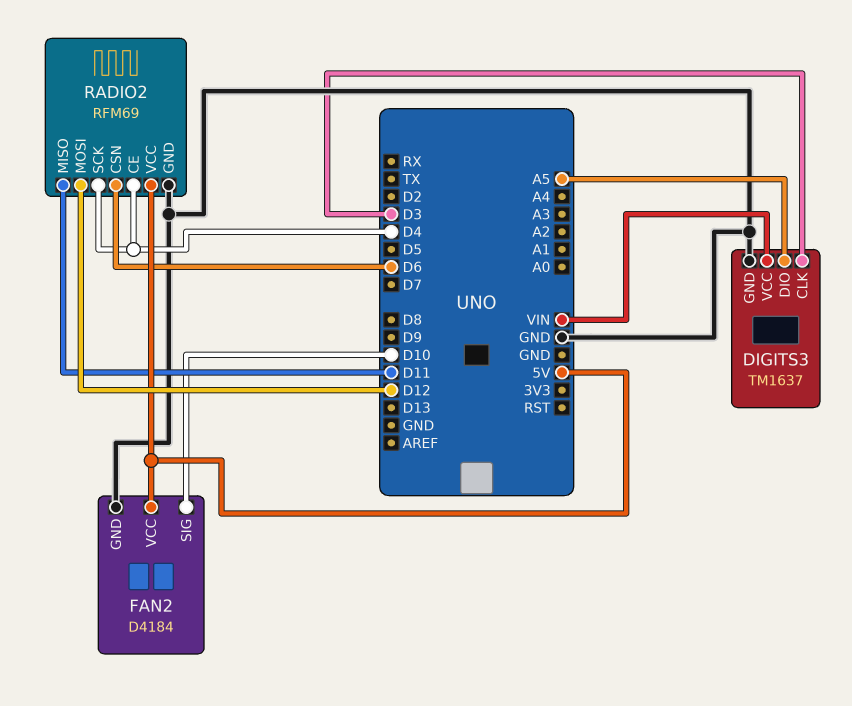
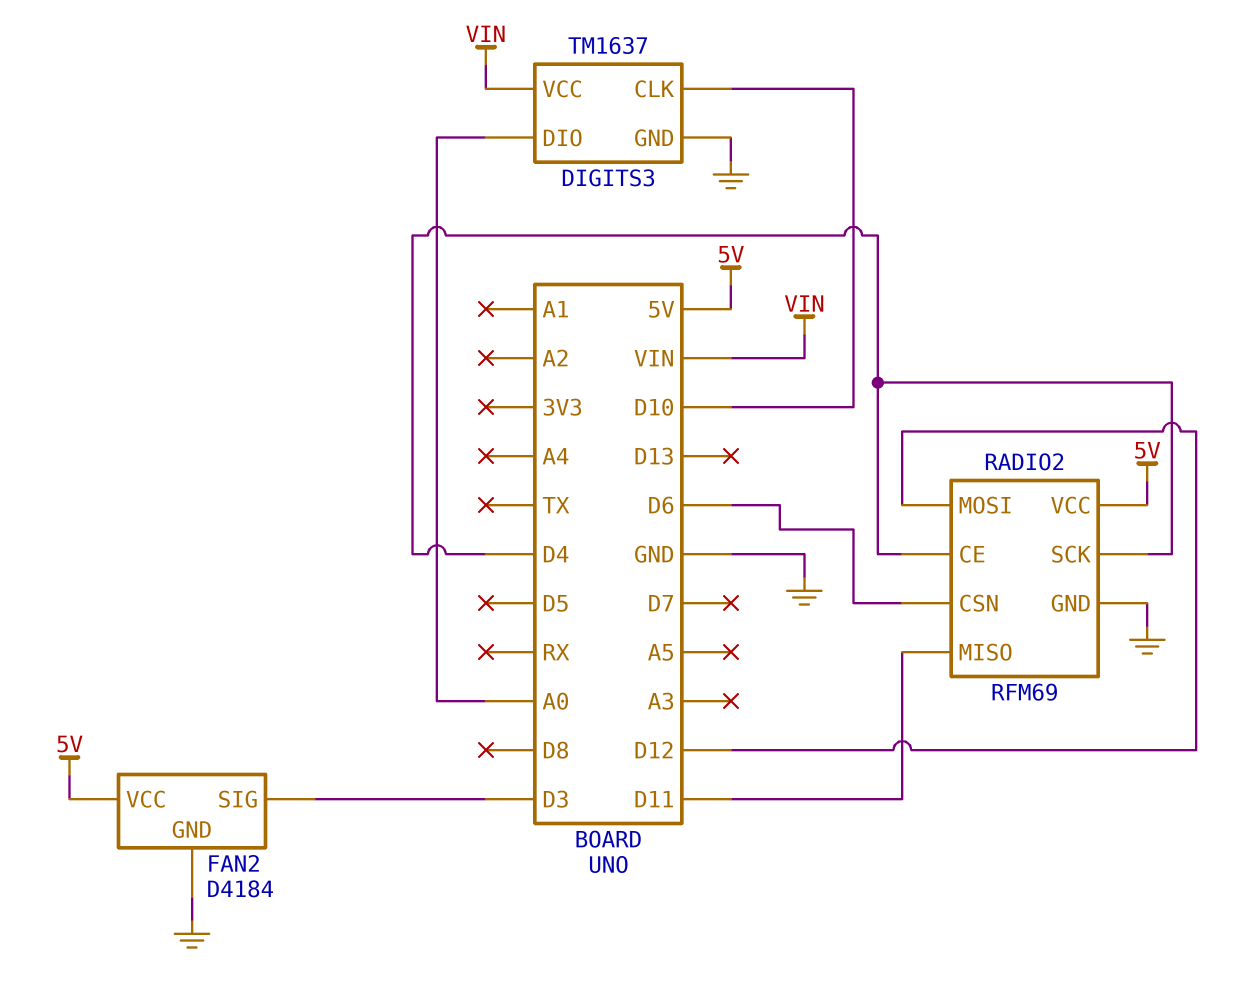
DIGITS3 pin CLK: D3 -> D10
DIGITS3 pin DIO: A5 -> A0
FAN2 pin SIG: D10 -> D3

